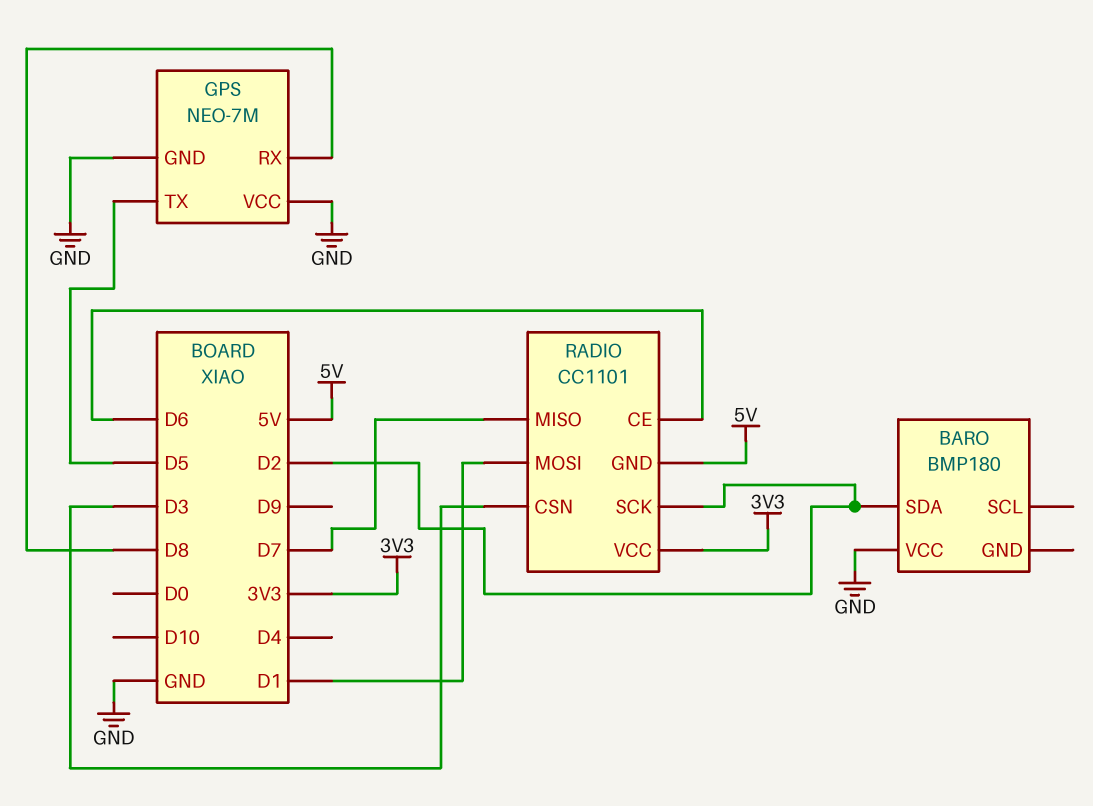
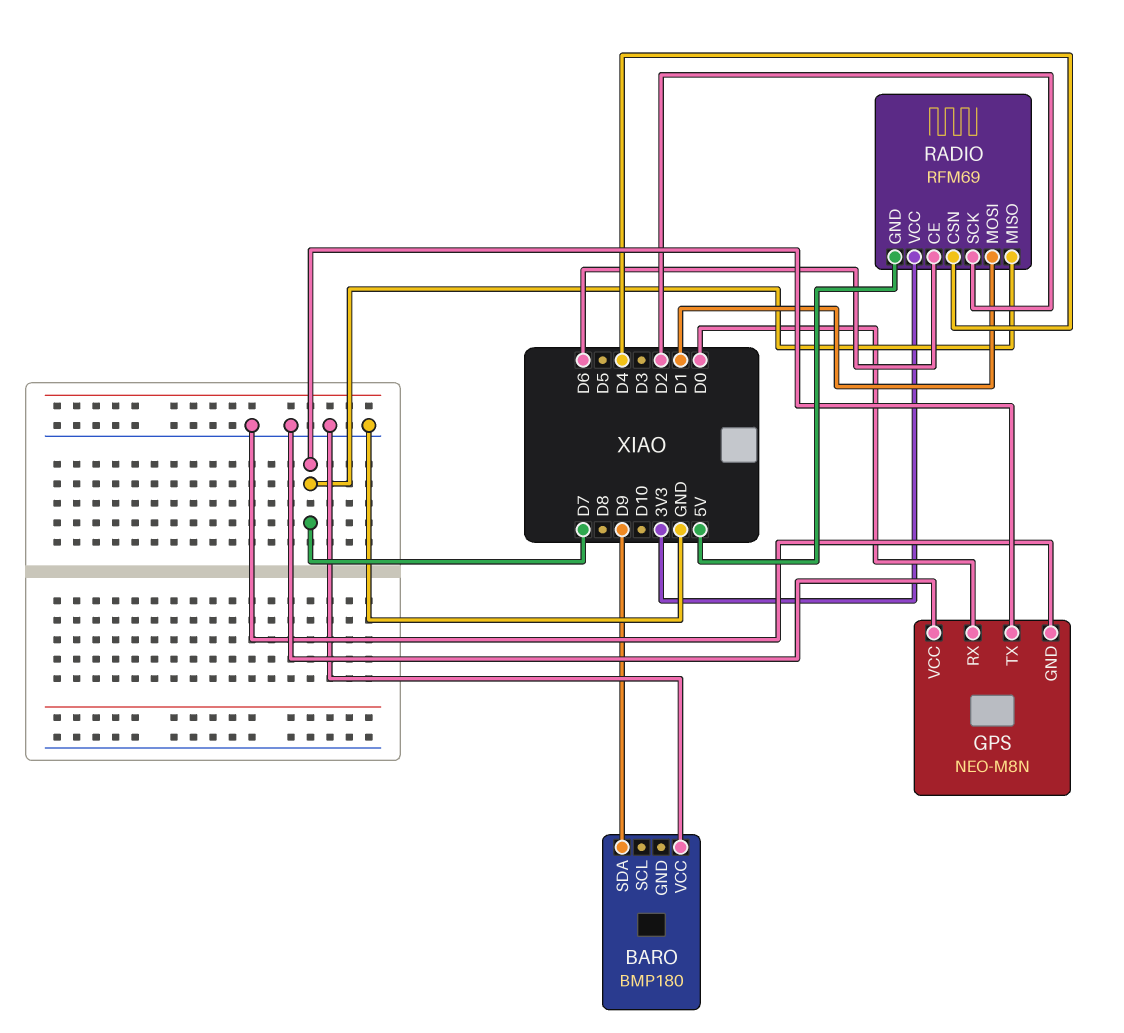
BARO pin SDA: D2 -> D9
GPS: NEO-7M -> NEO-M8N
GPS pin RX: D8 -> D0
GPS pin TX: D5 -> D7
RADIO: CC1101 -> RFM69
RADIO pin CSN: D3 -> D4

